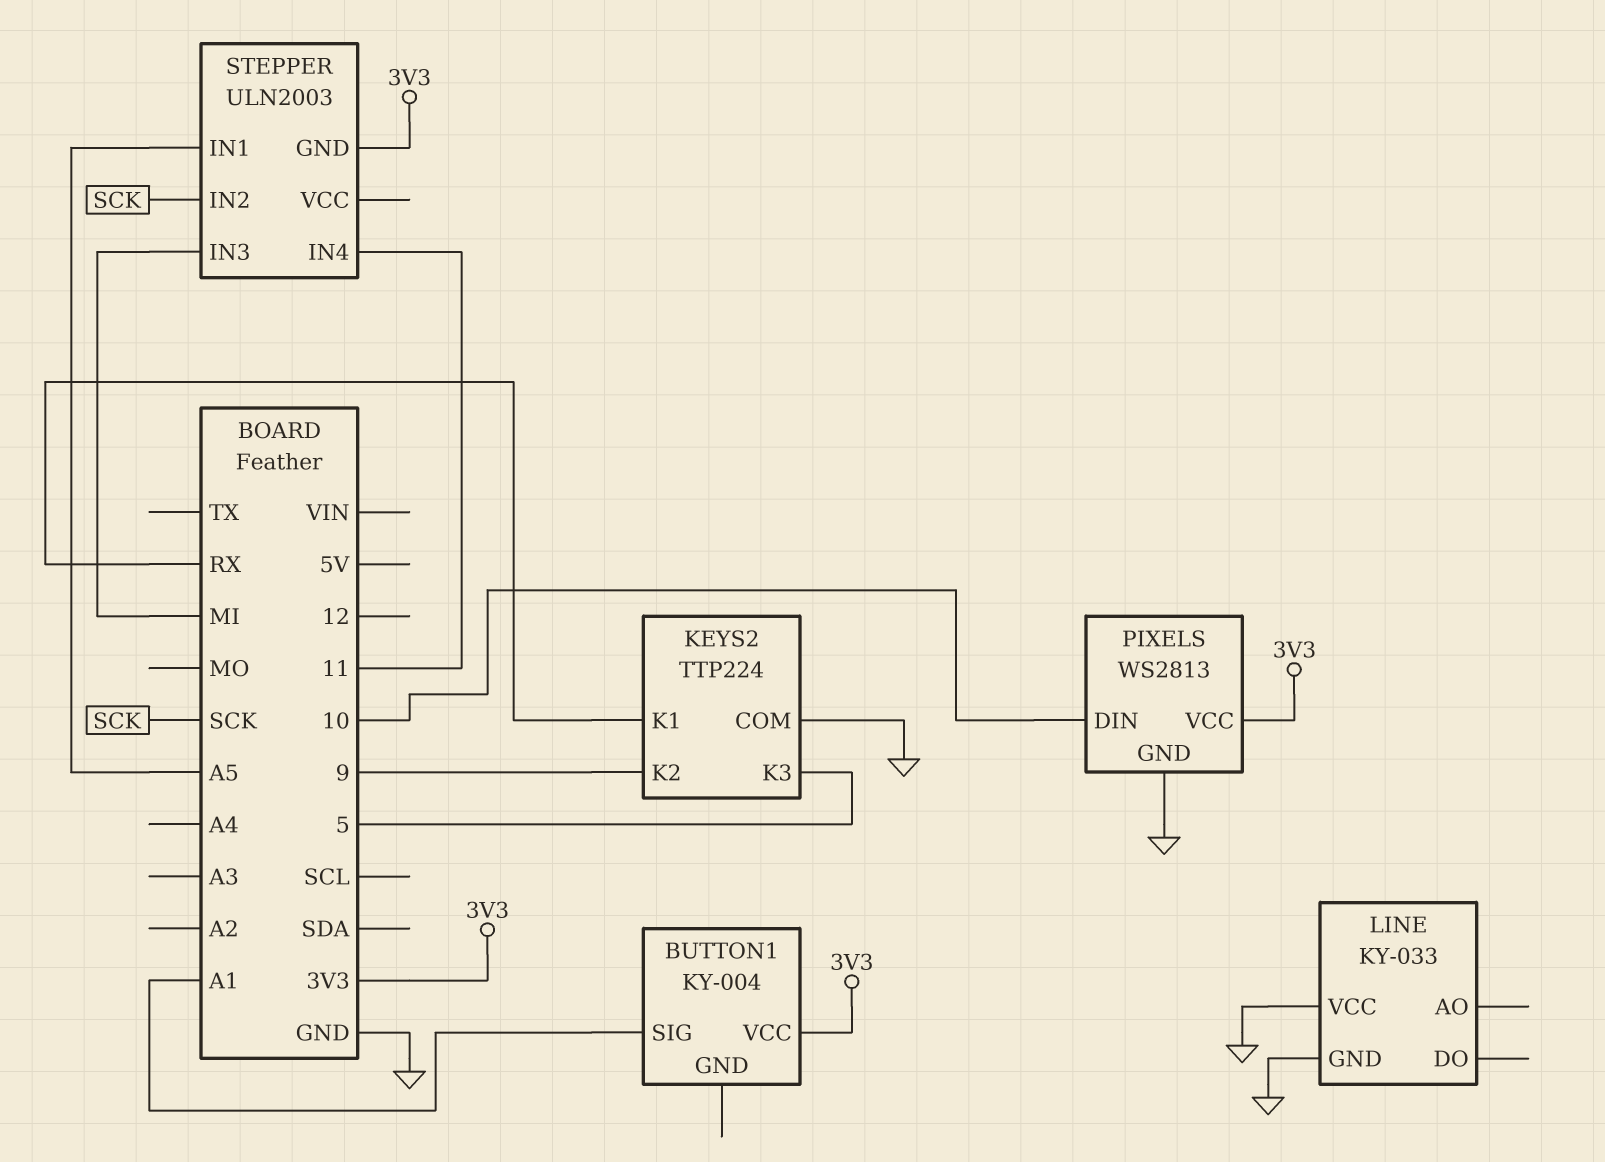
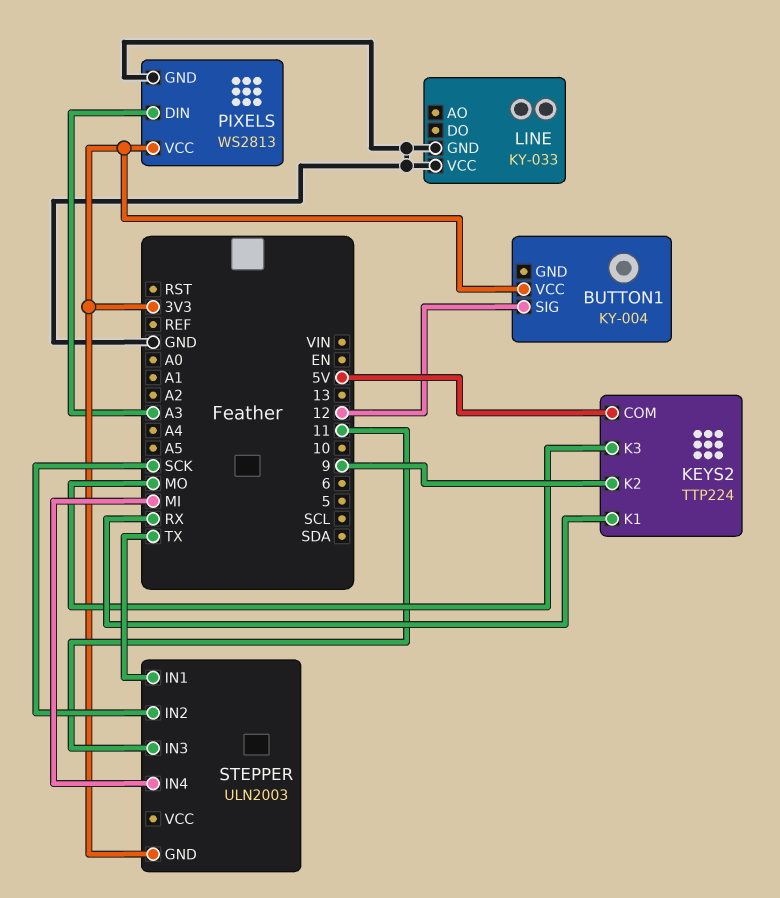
BUTTON1 pin SIG: A1 -> 12
KEYS2 pin COM: GND -> 5V
KEYS2 pin K3: 5 -> MO
PIXELS pin DIN: 10 -> A3
STEPPER pin IN1: A5 -> TX
STEPPER pin IN3: MI -> 11
STEPPER pin IN4: 11 -> MI

